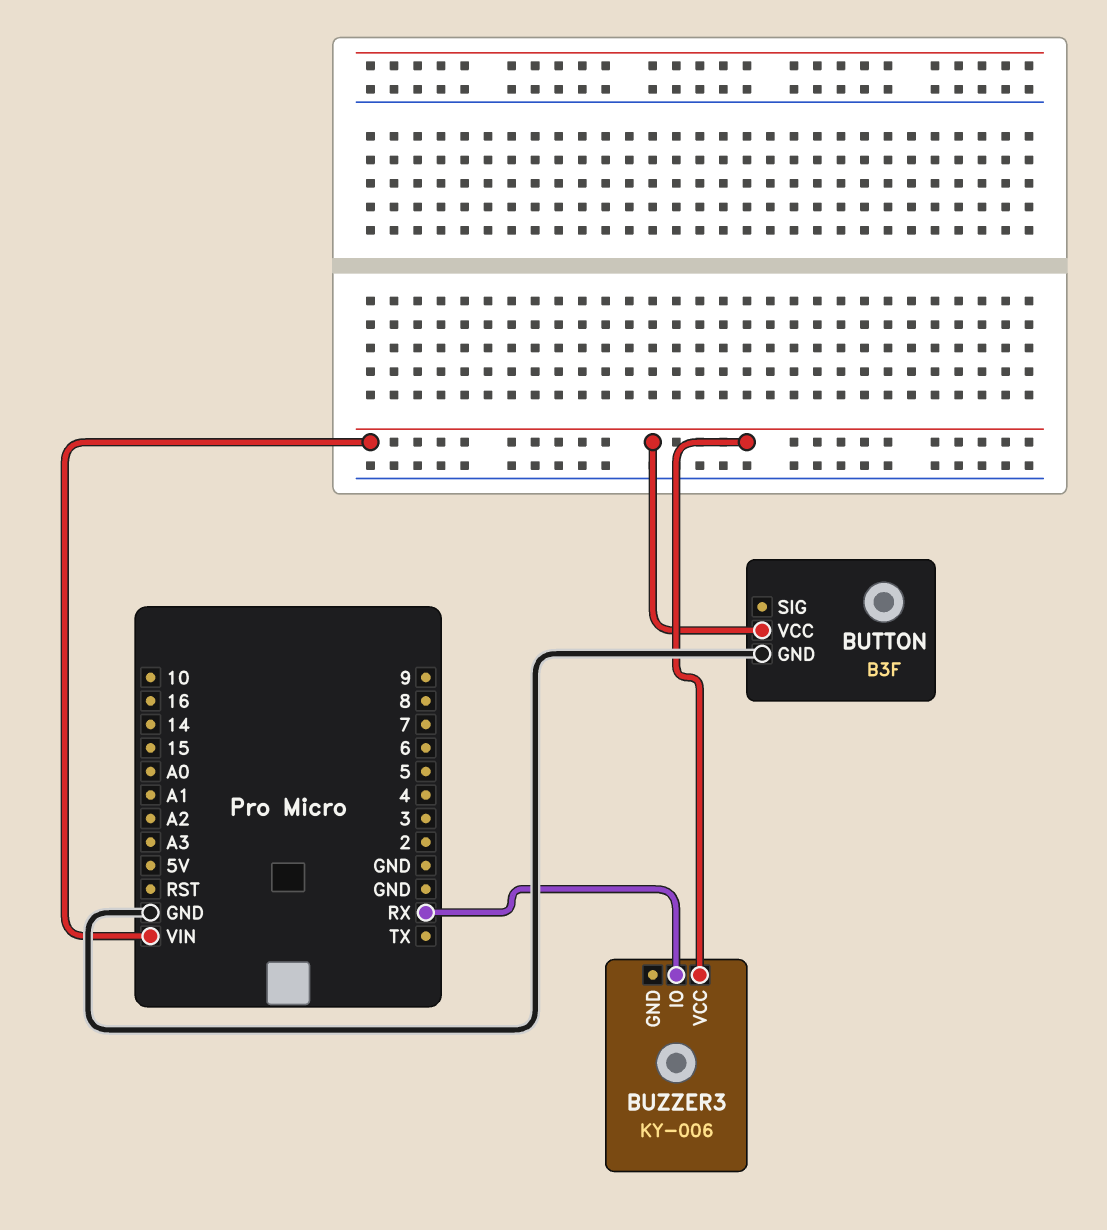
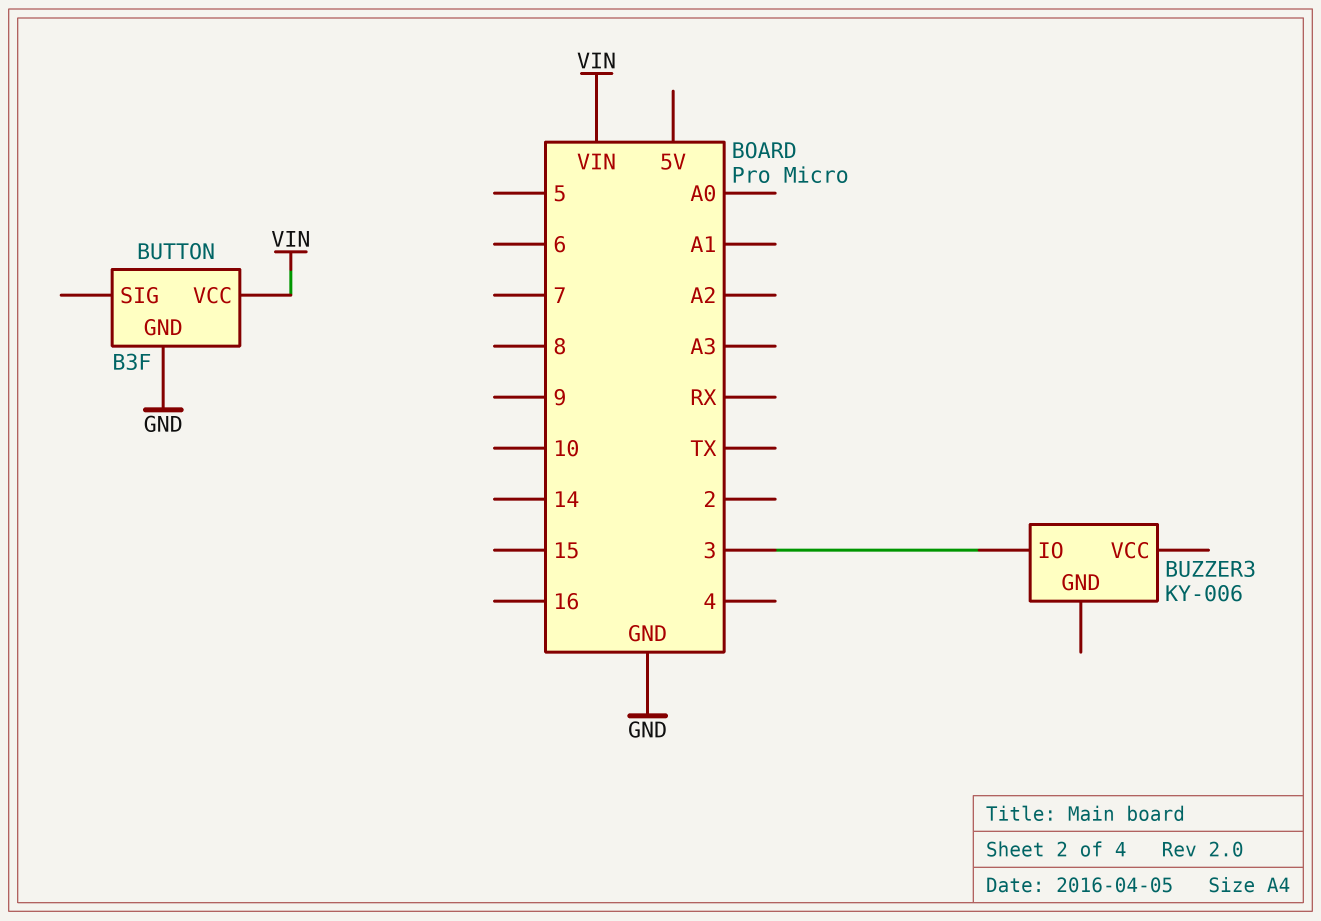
BUZZER3 pin IO: RX -> 3
BUZZER3 pin VCC: VIN -> none

